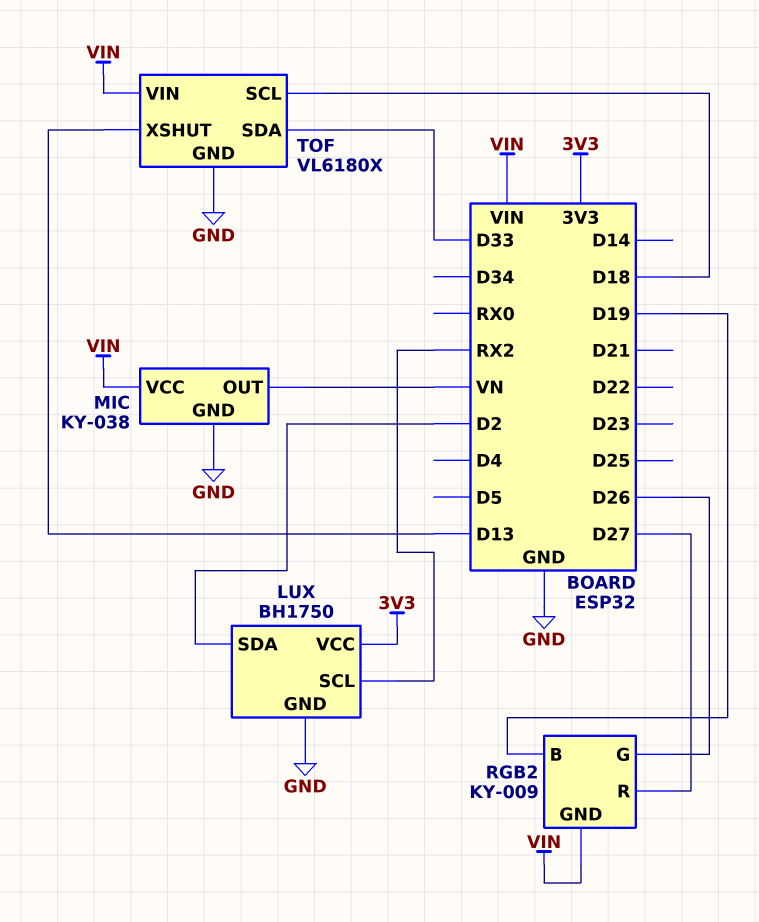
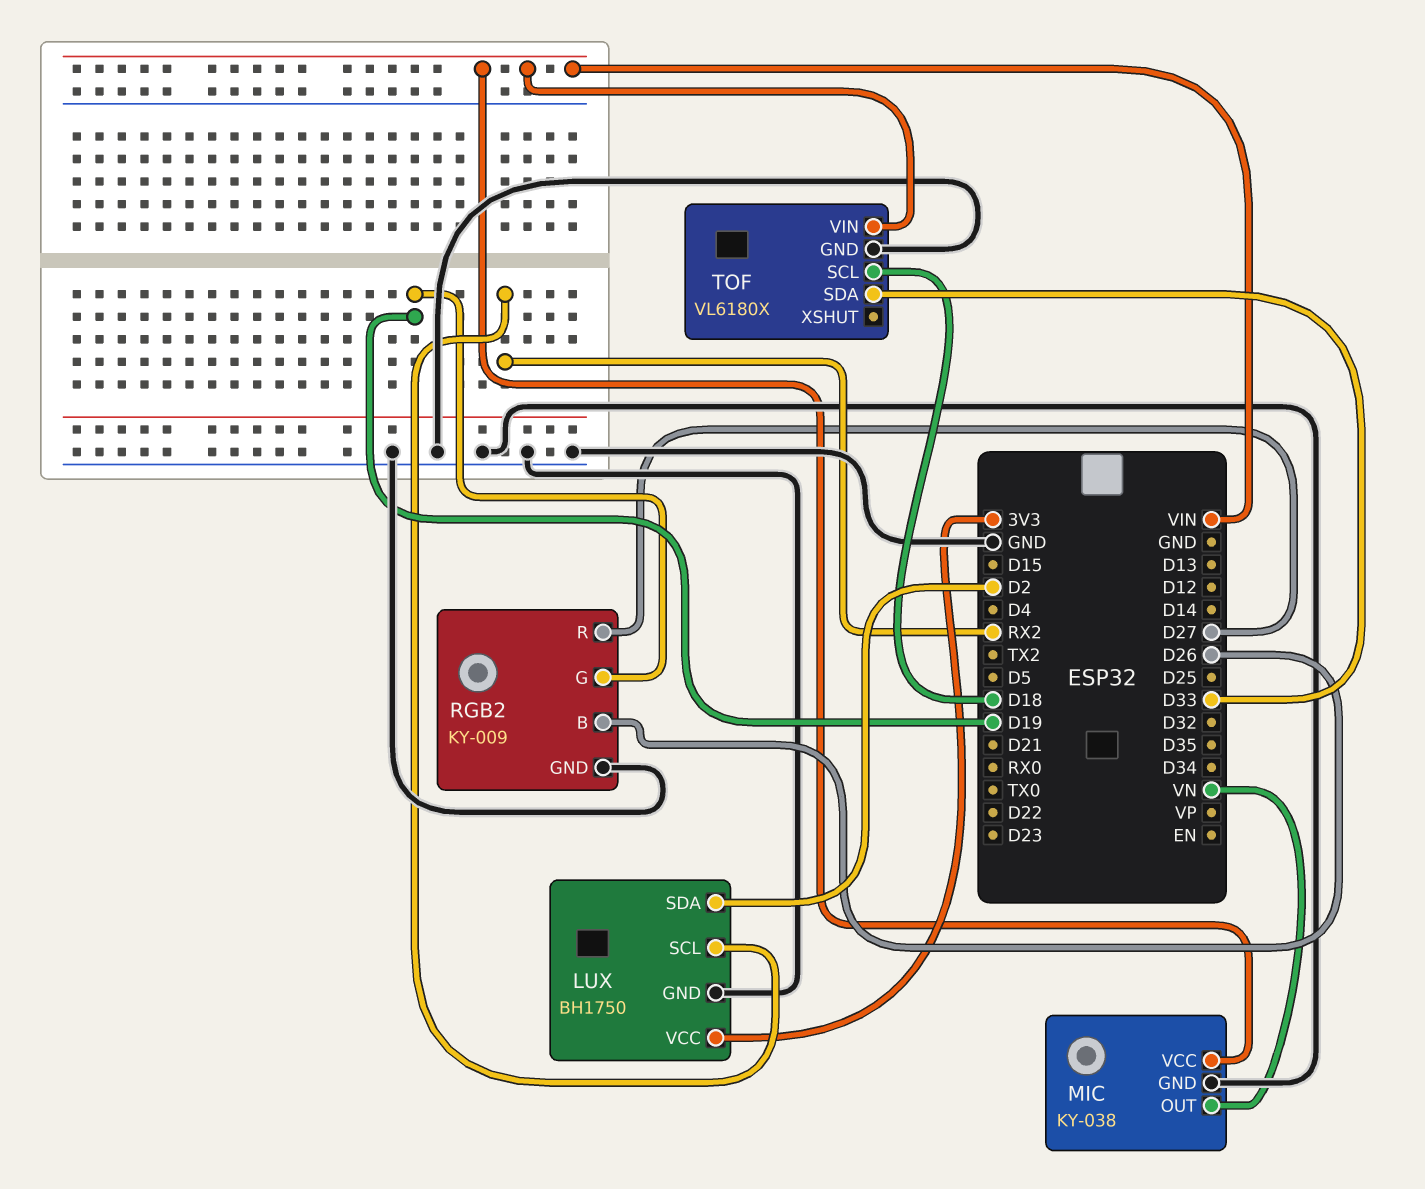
RGB2 pin B: D19 -> D26
RGB2 pin G: D26 -> D19
RGB2 pin GND: VIN -> GND
TOF pin XSHUT: D13 -> none

